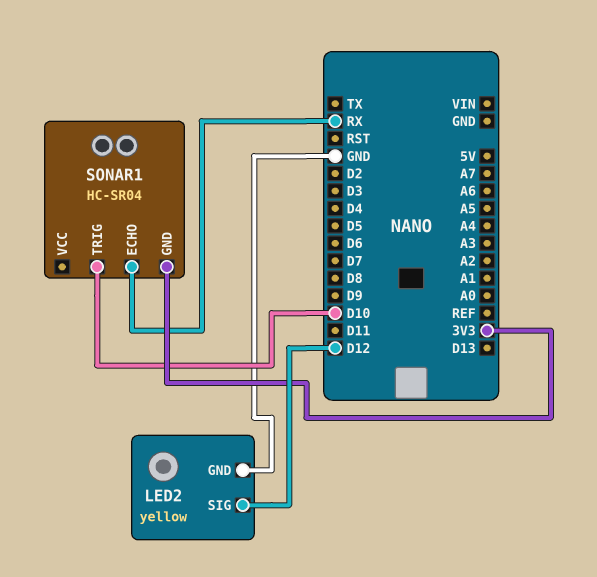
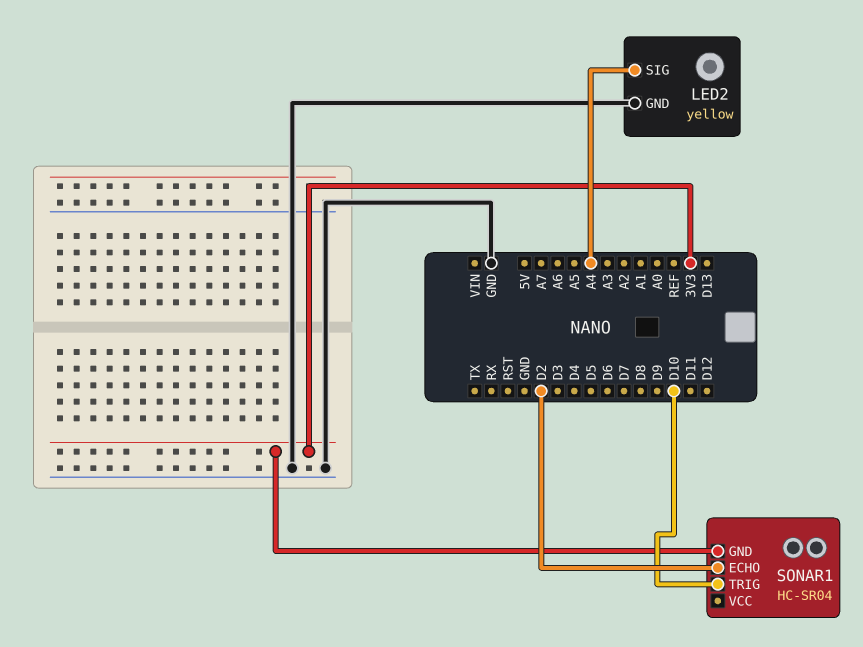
LED2 pin SIG: D12 -> A4
SONAR1 pin ECHO: RX -> D2

